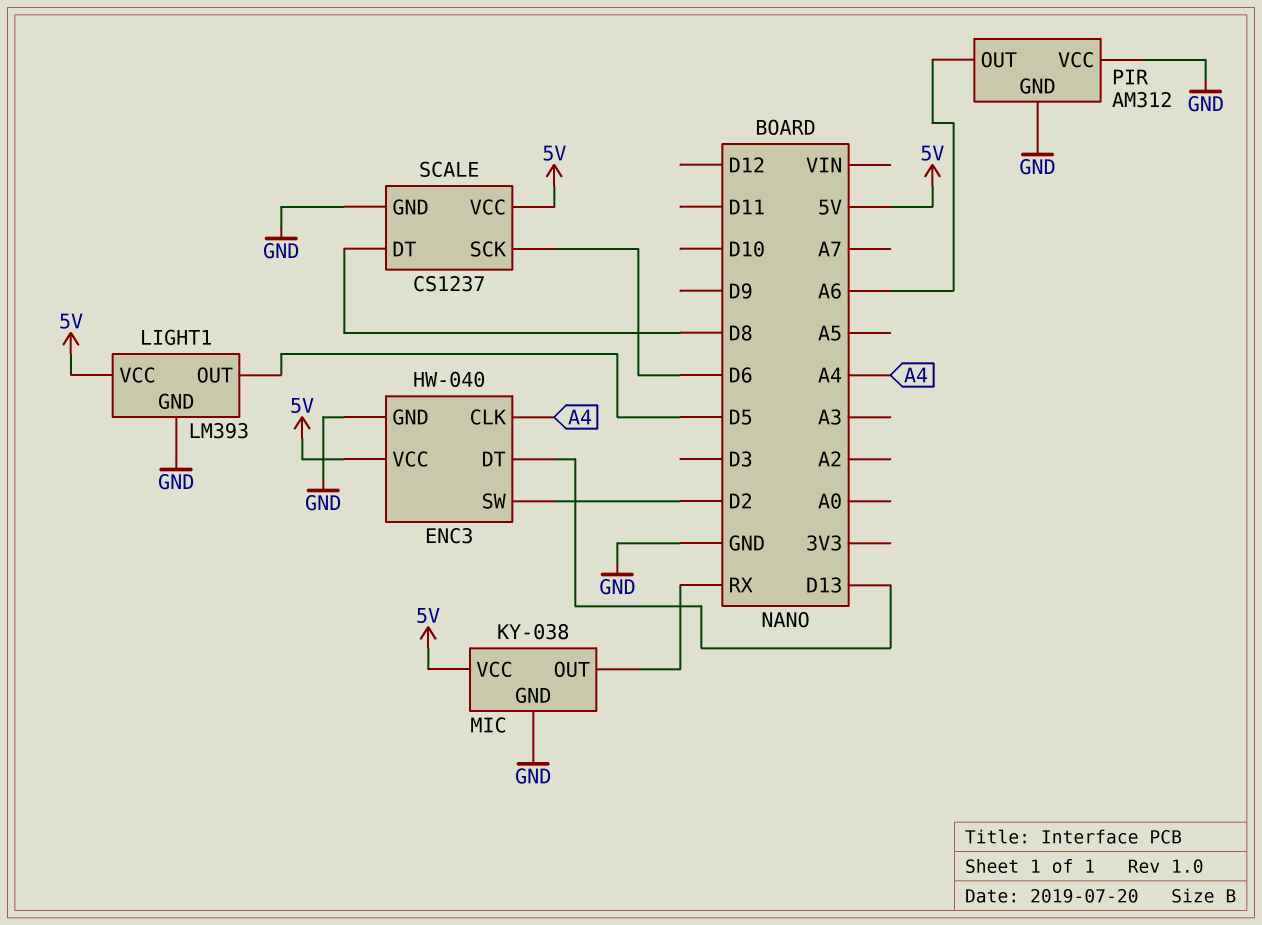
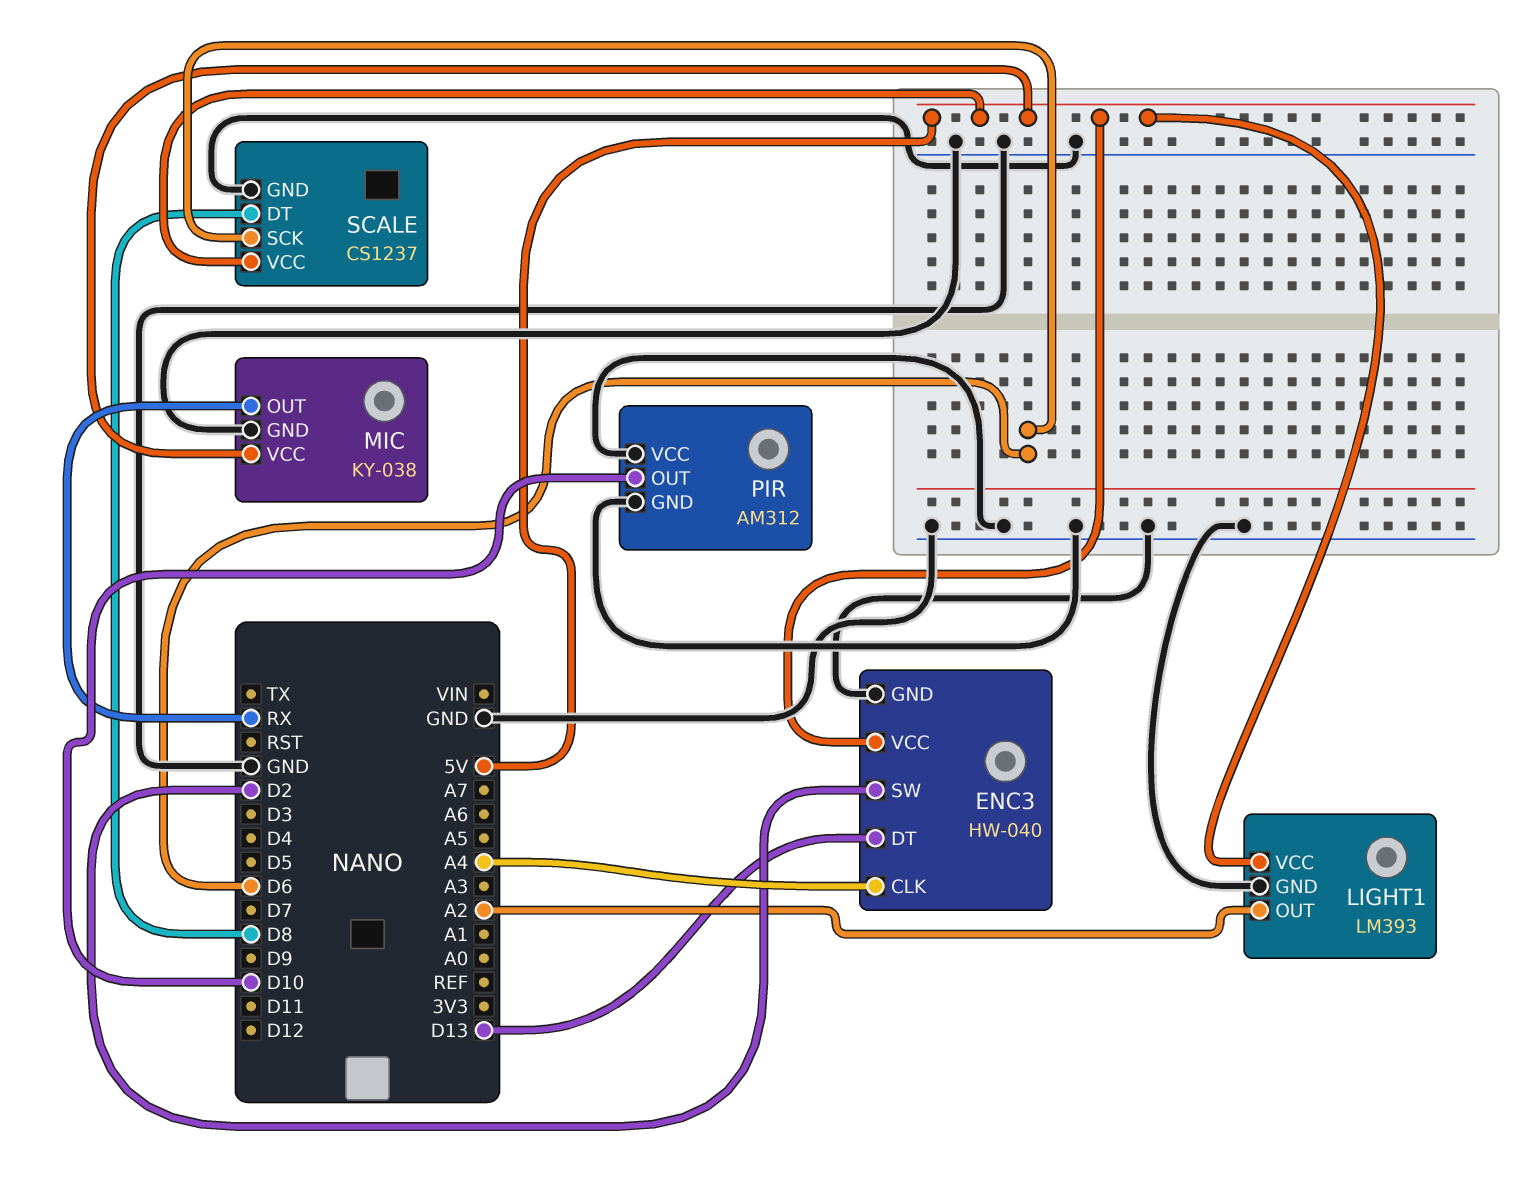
LIGHT1 pin OUT: D5 -> A2
PIR pin OUT: A6 -> D10

